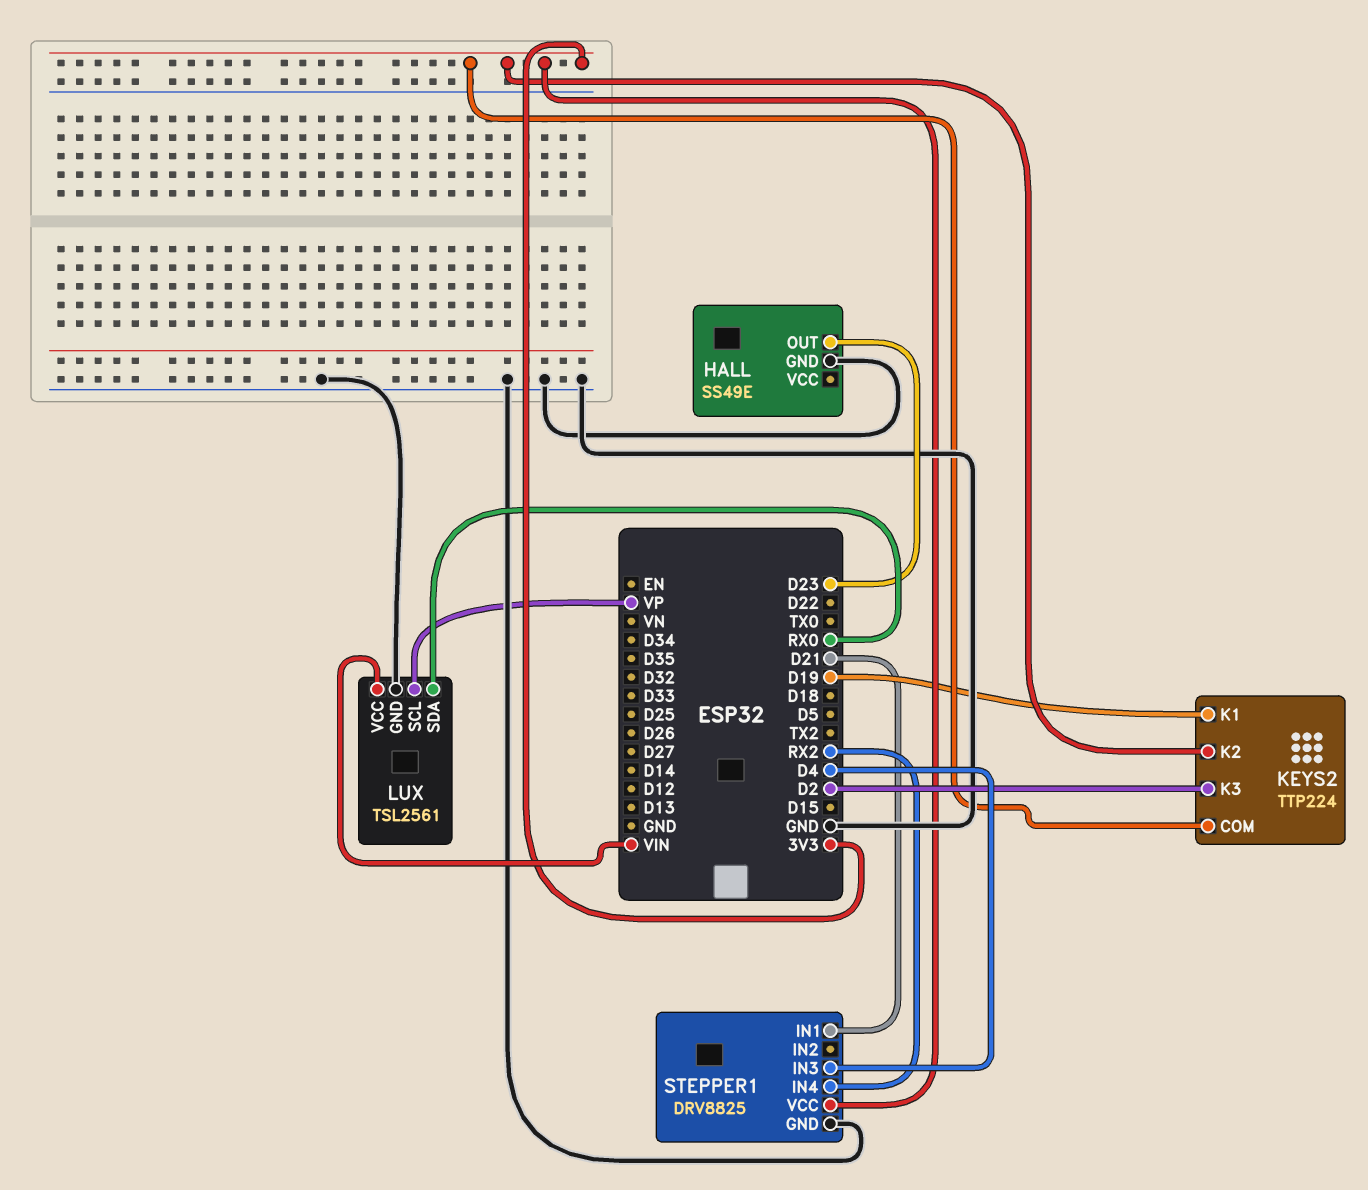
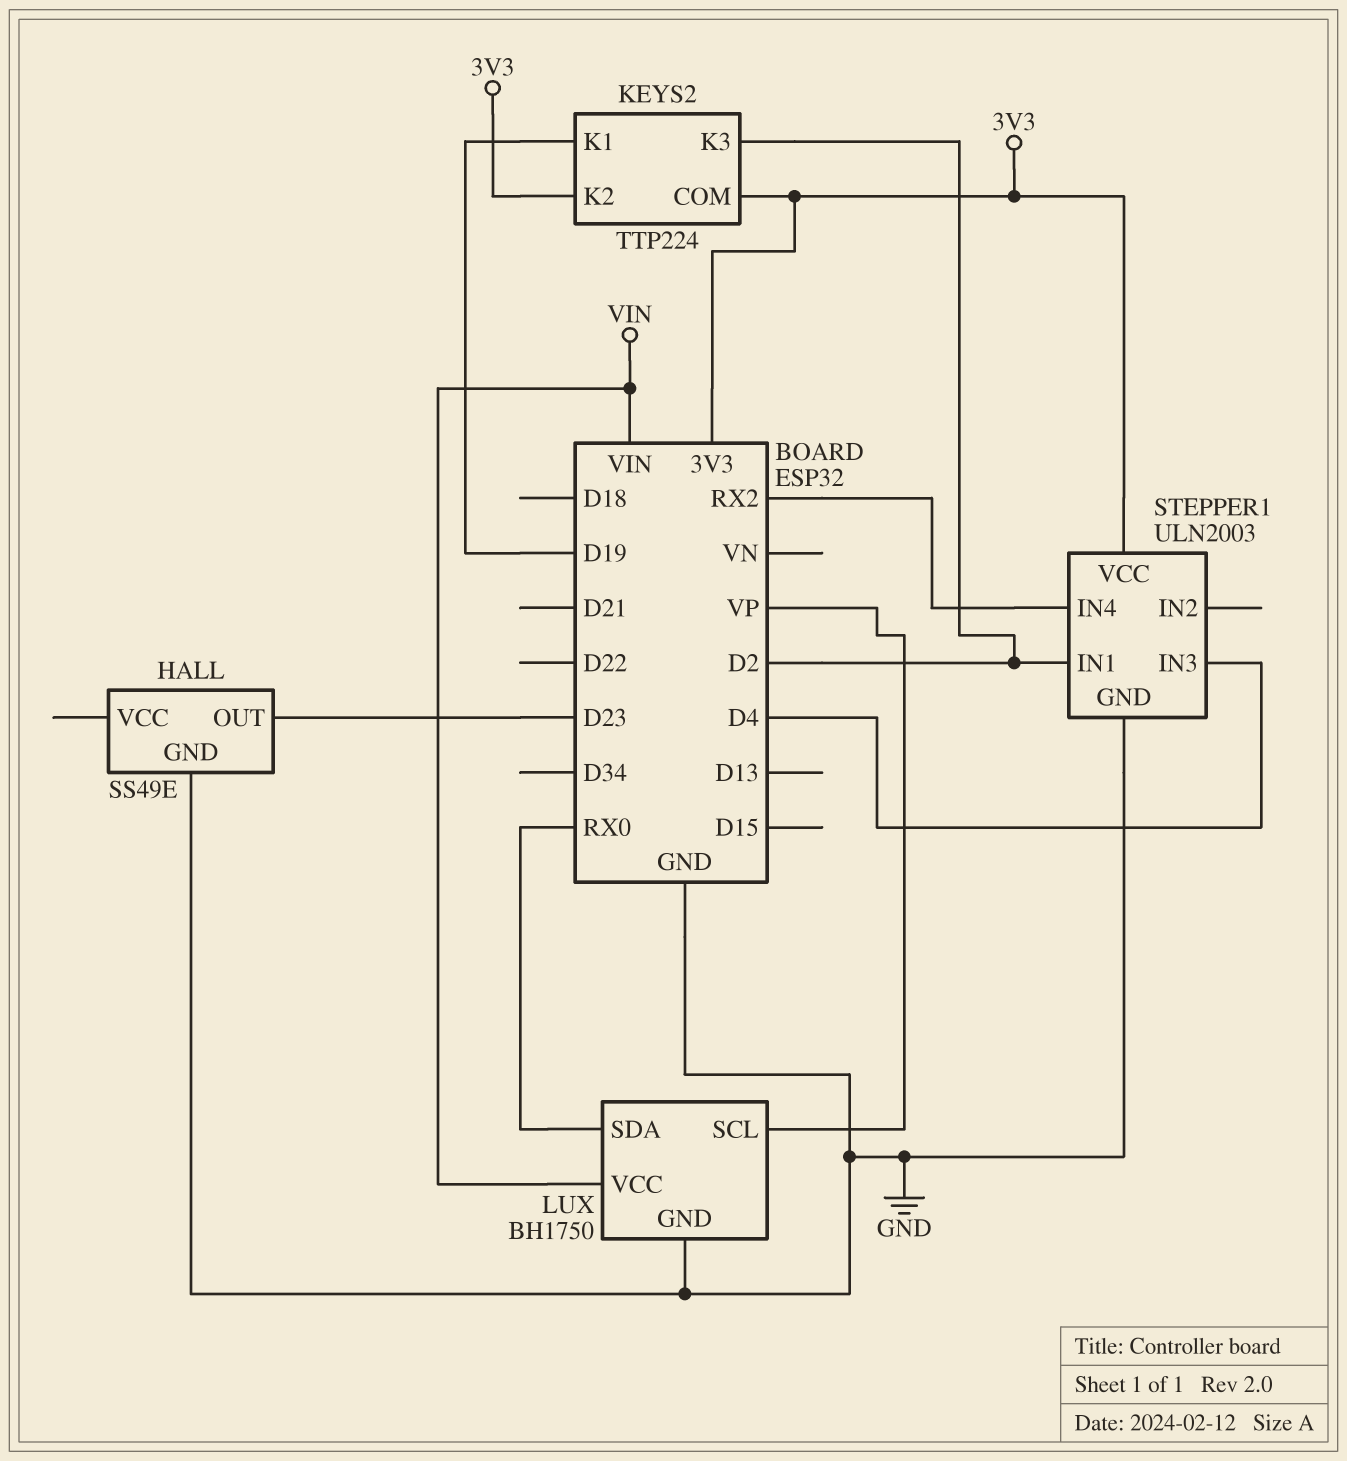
LUX: TSL2561 -> BH1750
STEPPER1: DRV8825 -> ULN2003
STEPPER1 pin IN1: D21 -> D2

